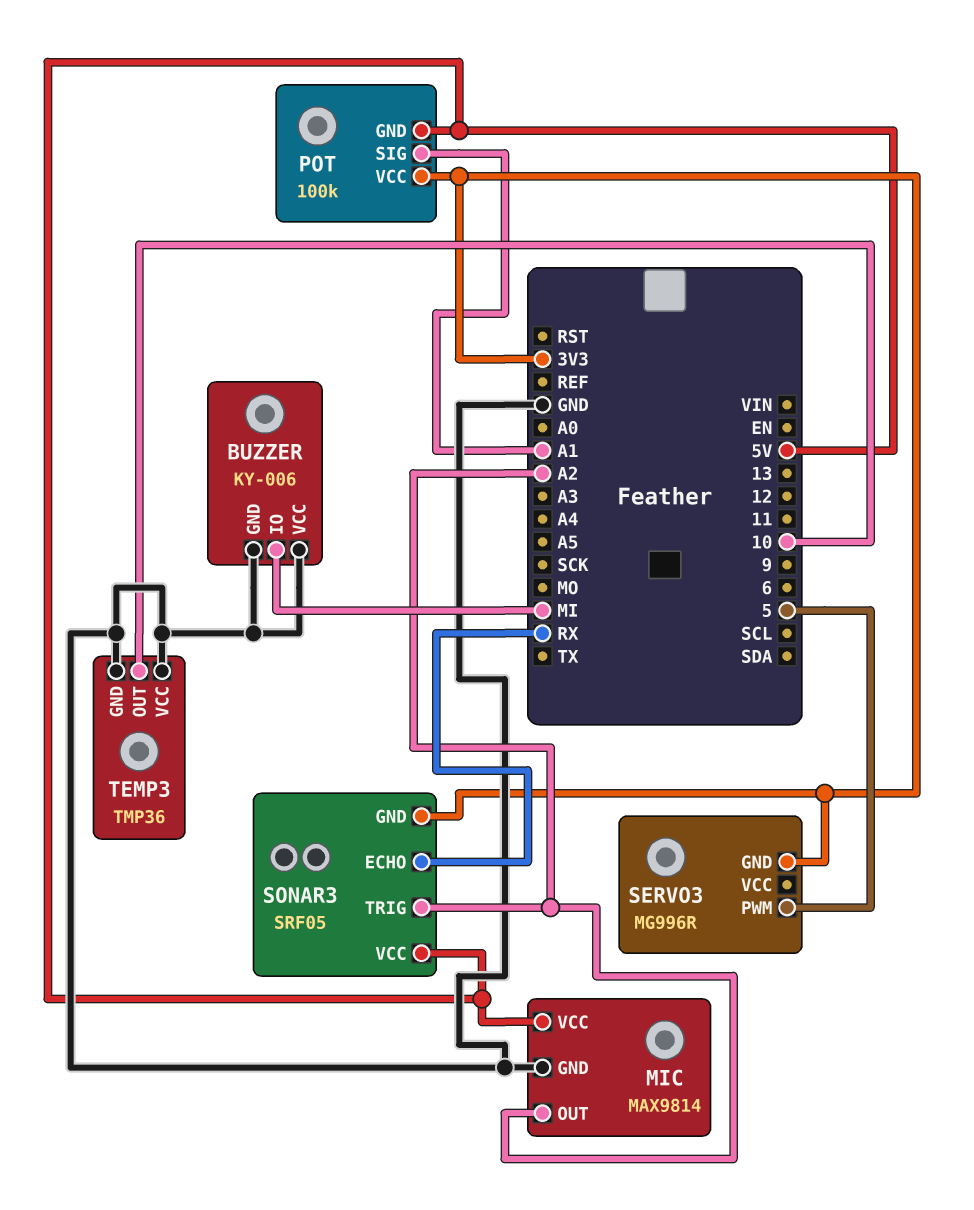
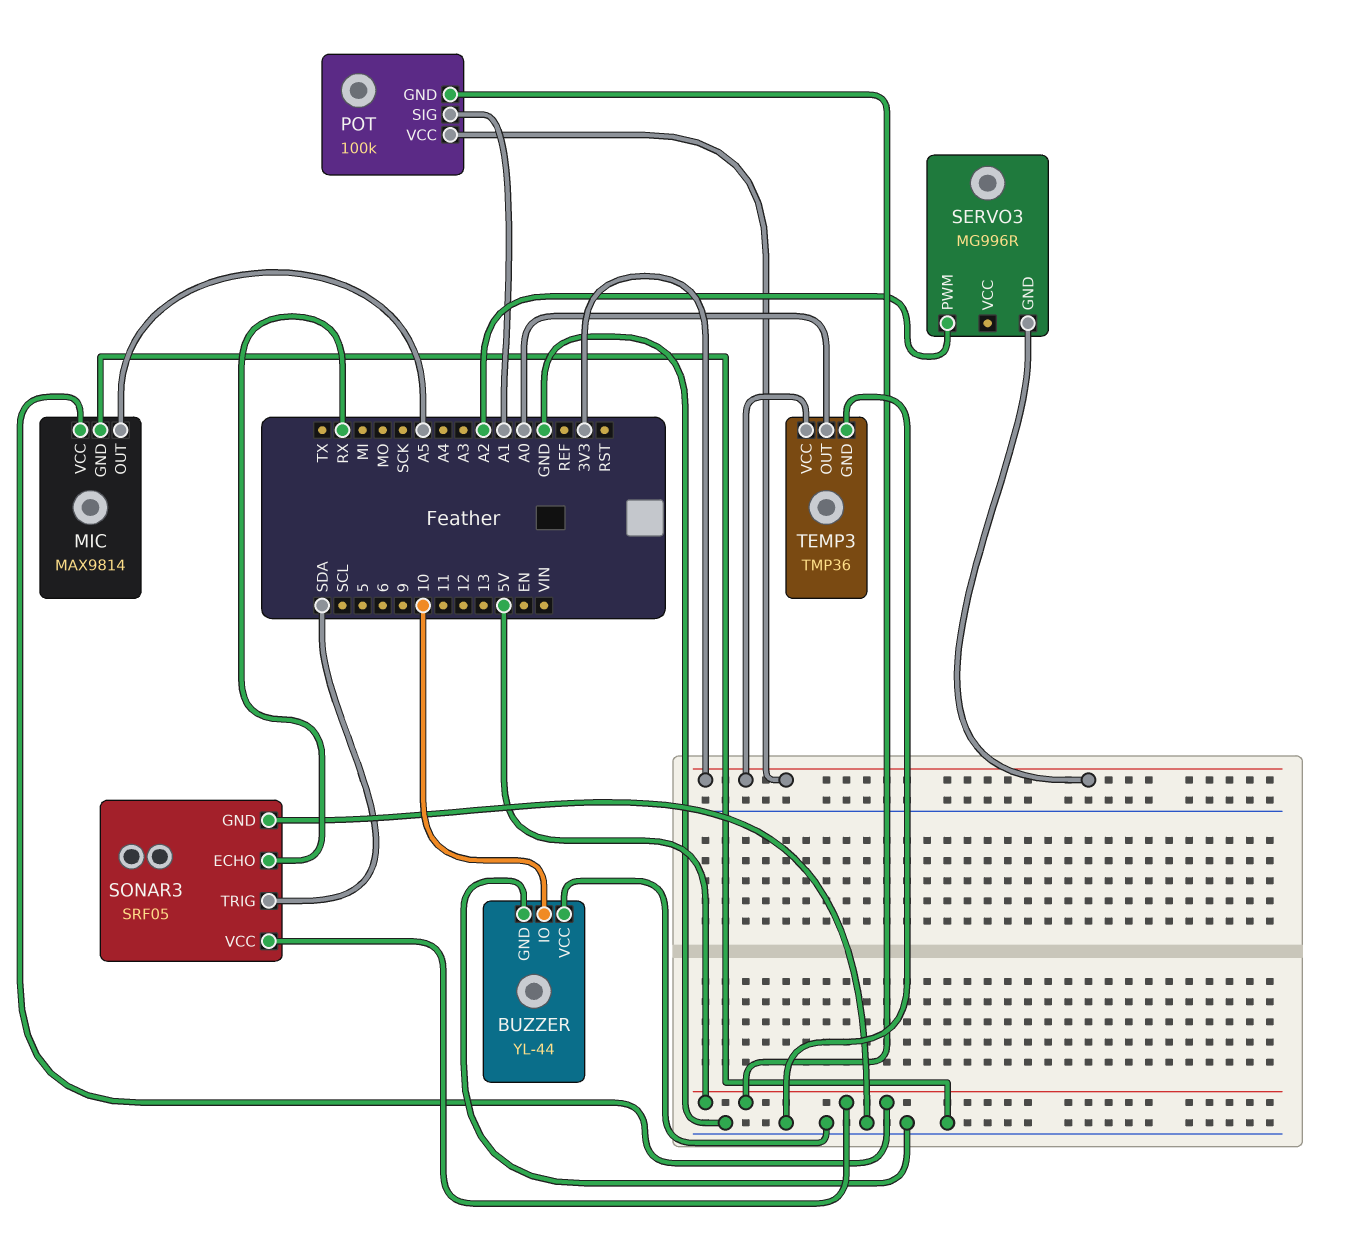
BUZZER: KY-006 -> YL-44
BUZZER pin IO: MI -> 10
MIC pin OUT: A2 -> A5
SERVO3 pin PWM: 5 -> A2
SONAR3 pin GND: 3V3 -> GND
SONAR3 pin TRIG: A2 -> SDA
TEMP3 pin OUT: 10 -> A0
TEMP3 pin VCC: GND -> 3V3

